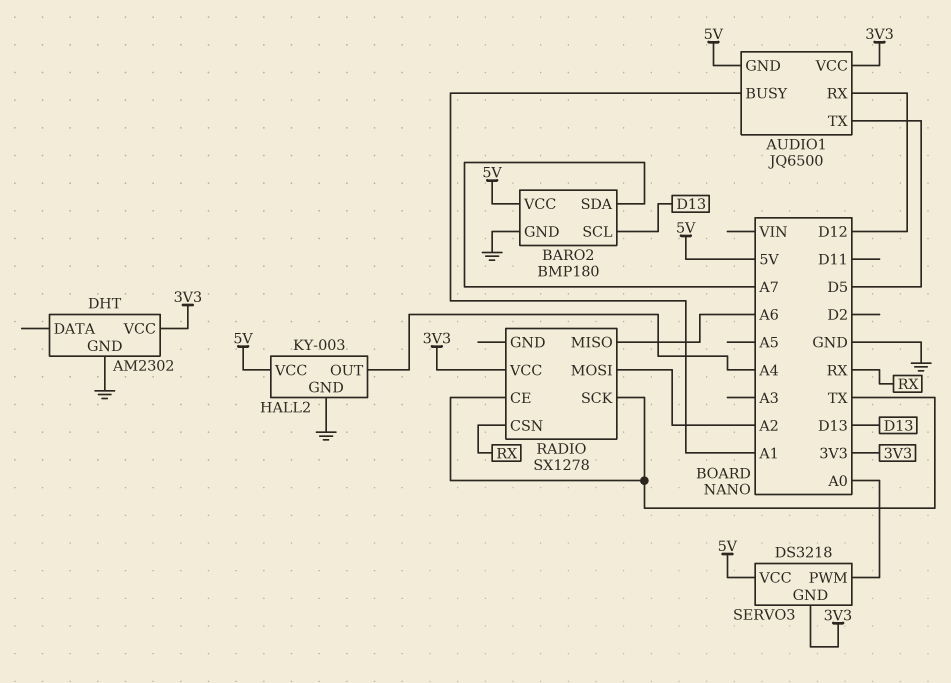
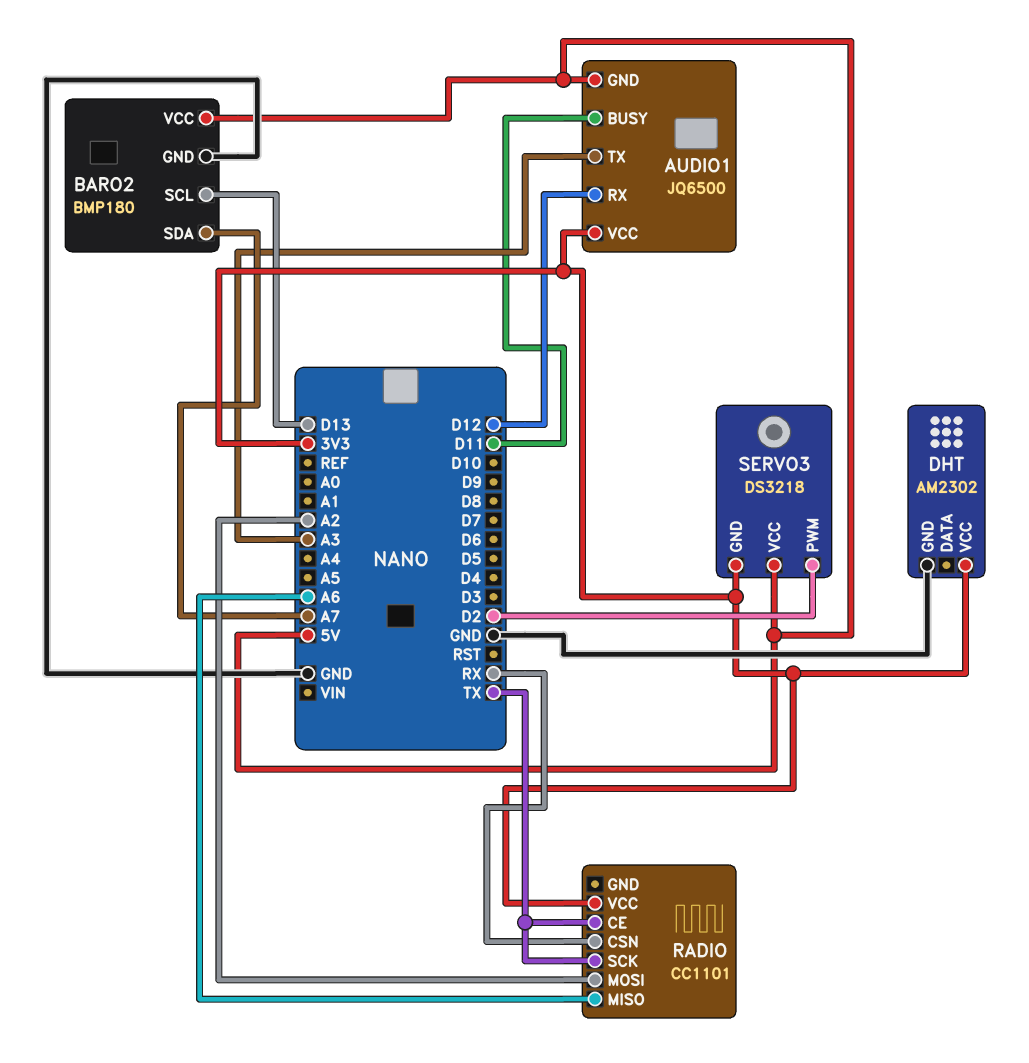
AUDIO1 pin BUSY: A1 -> D11
AUDIO1 pin TX: D5 -> A3
HALL2: KY-003 -> none
HALL2 pin GND: GND -> none
HALL2 pin OUT: A4 -> none
HALL2 pin VCC: 5V -> none
RADIO: SX1278 -> CC1101
SERVO3 pin PWM: A0 -> D2

